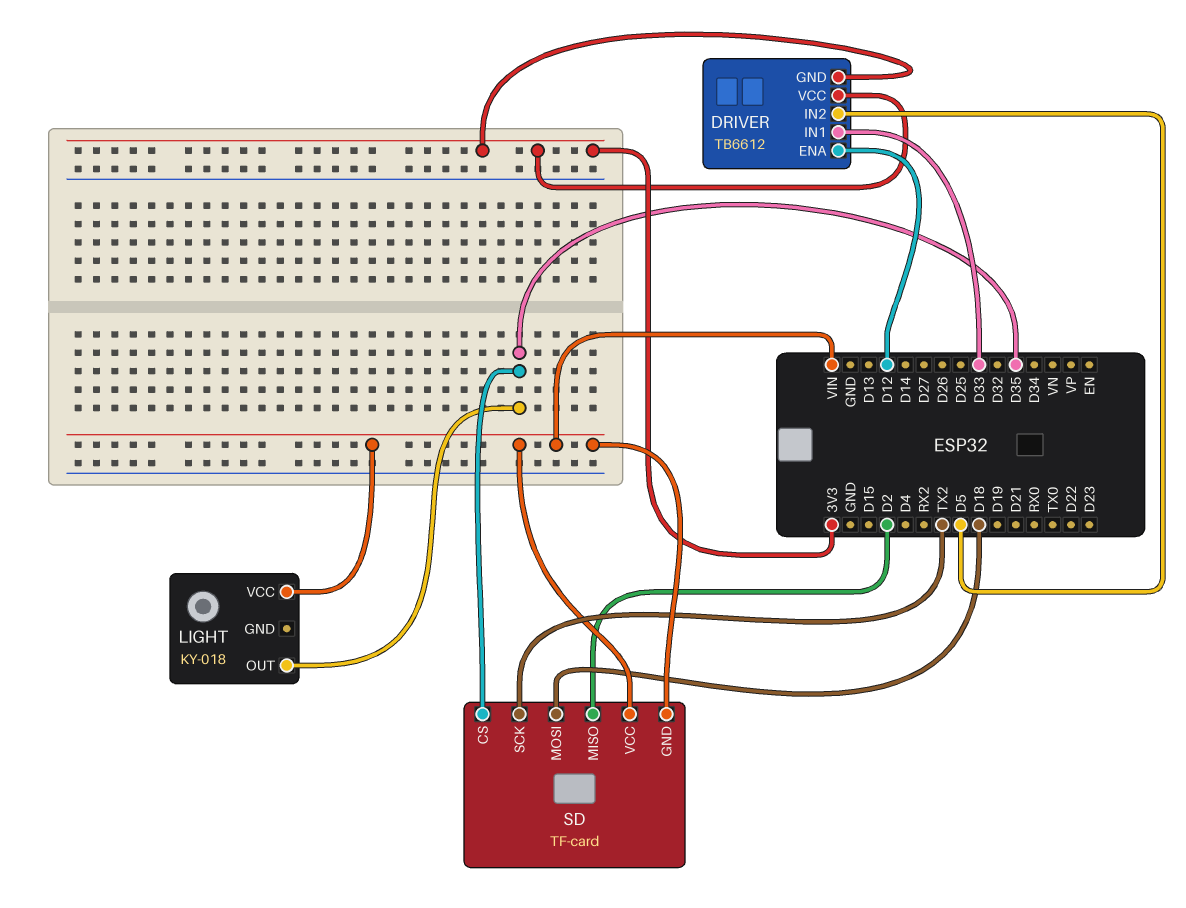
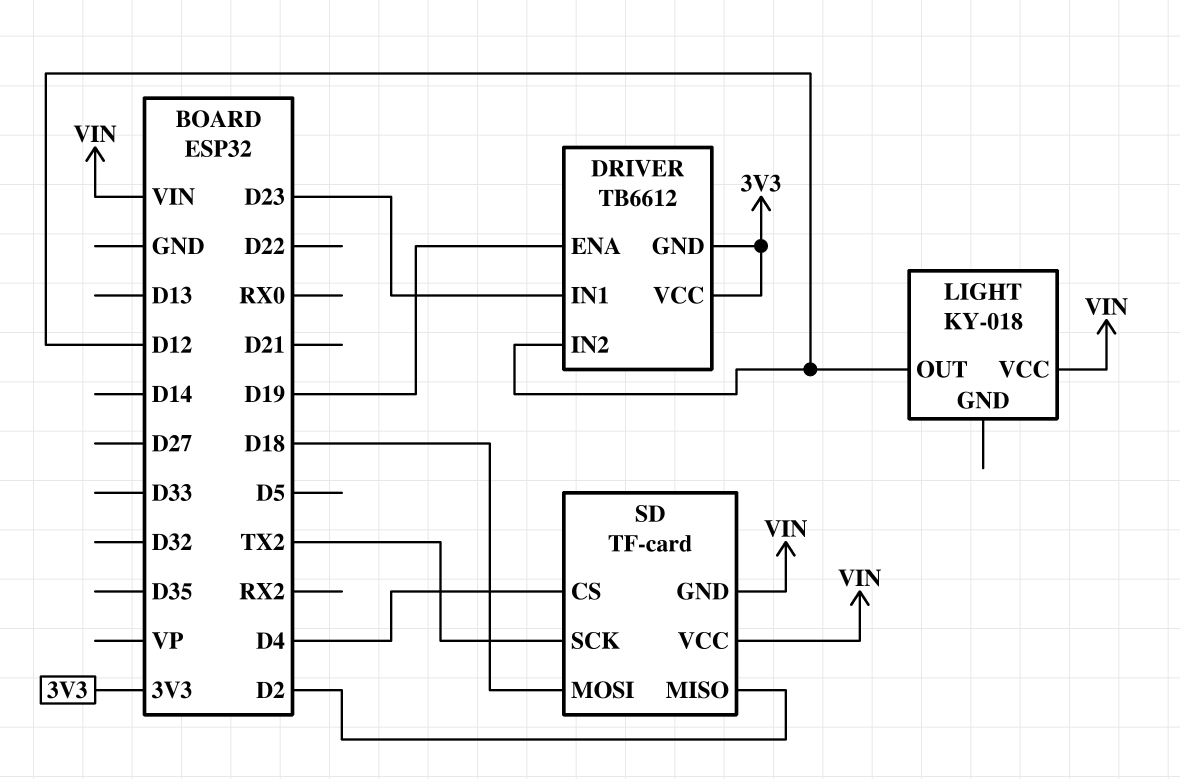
DRIVER pin ENA: D12 -> D19
DRIVER pin IN1: D33 -> D23
DRIVER pin IN2: D5 -> D12
LIGHT pin OUT: D35 -> D12
SD pin CS: D35 -> D4

